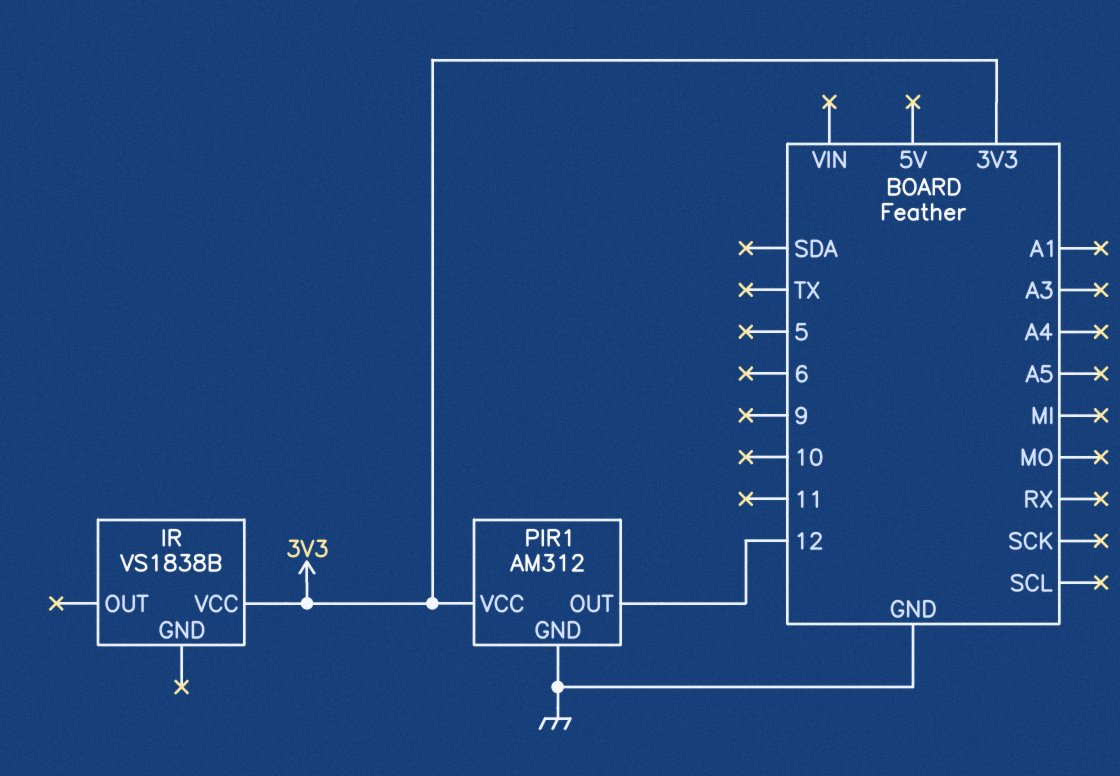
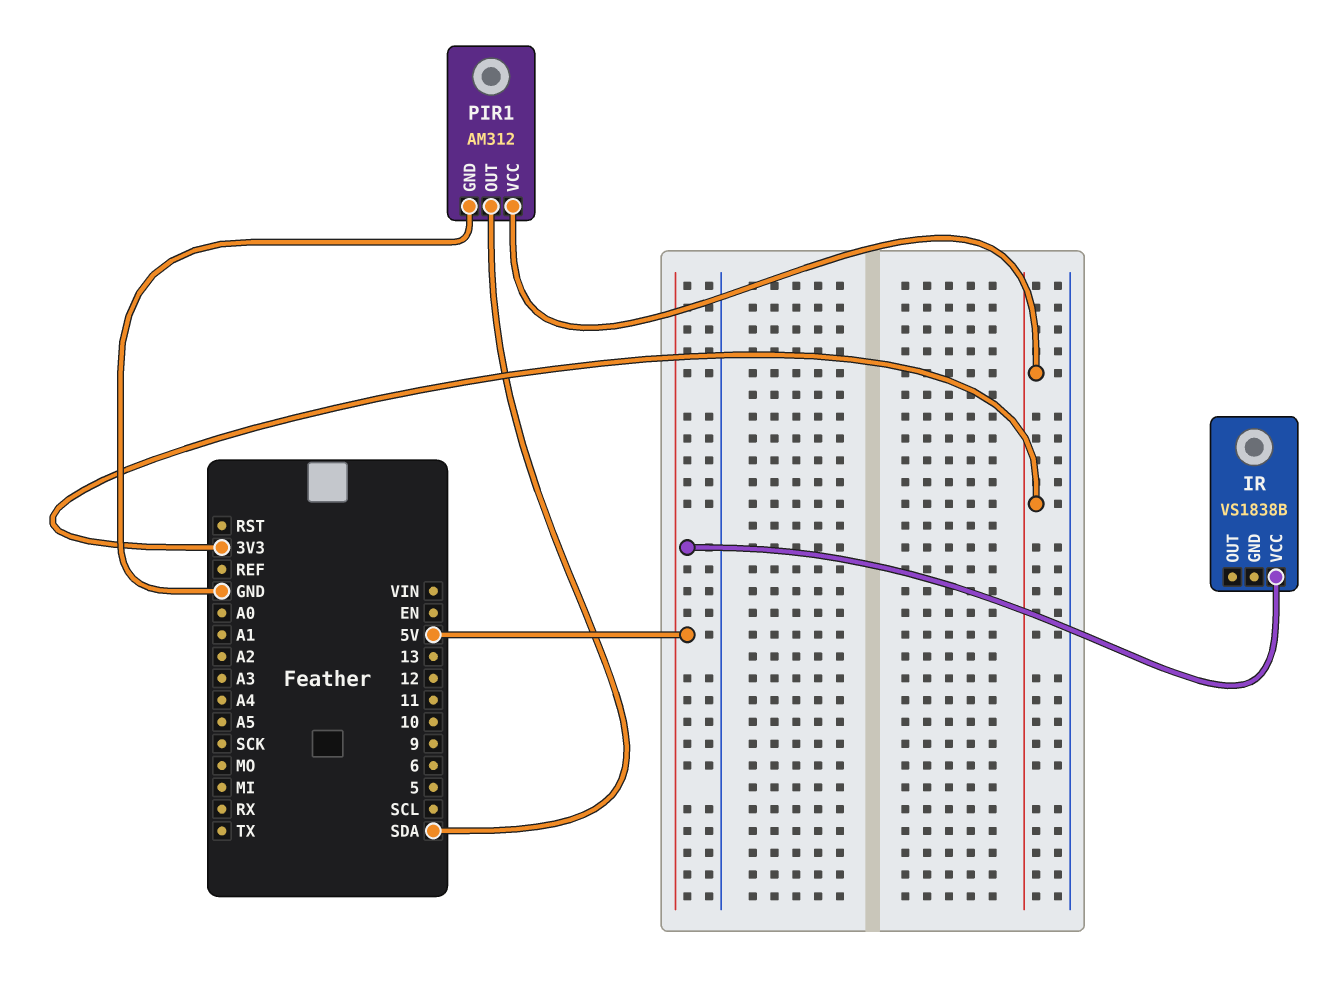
IR pin VCC: 3V3 -> 5V
PIR1 pin OUT: 12 -> SDA

